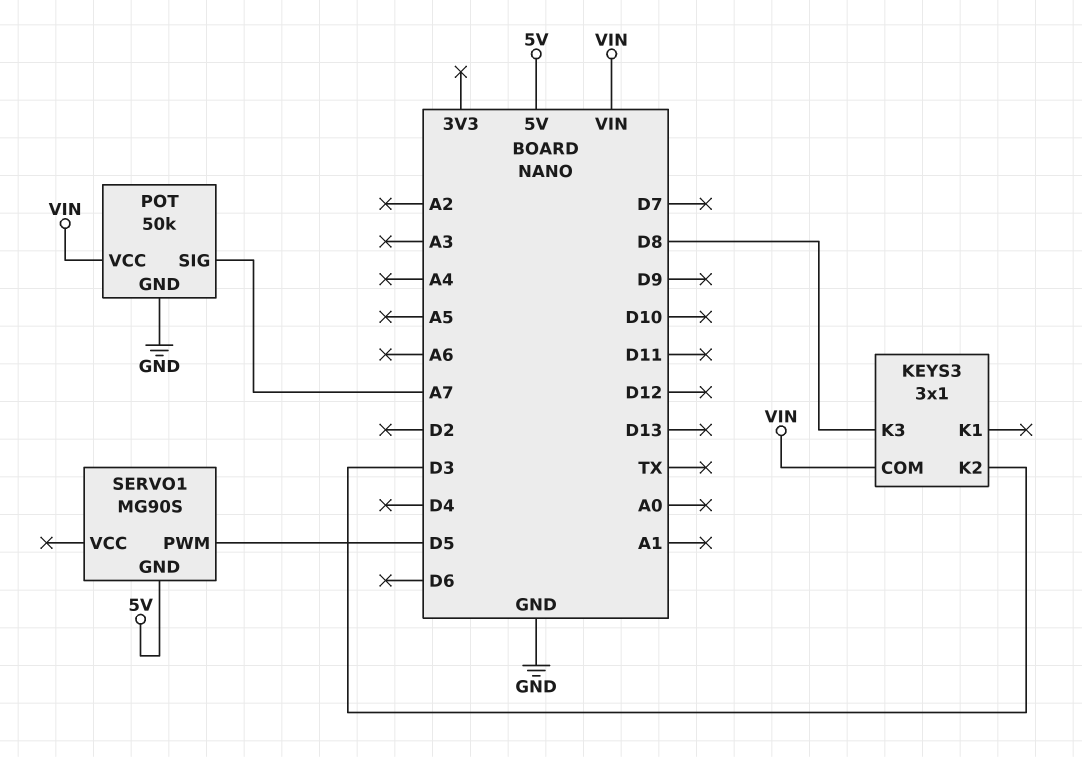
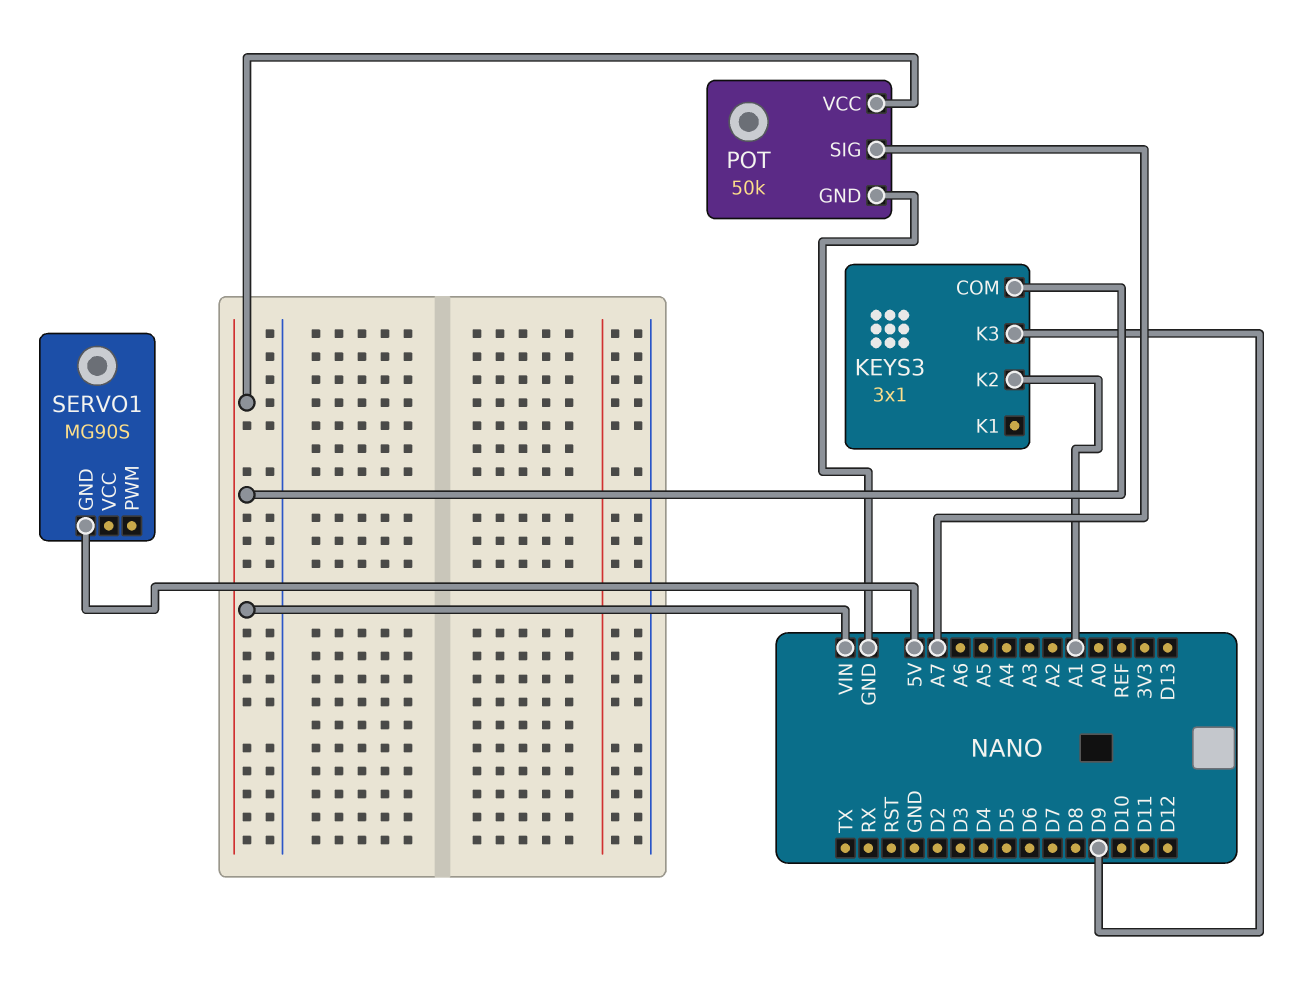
KEYS3 pin K2: D3 -> A1
KEYS3 pin K3: D8 -> D9
SERVO1 pin PWM: D5 -> none

